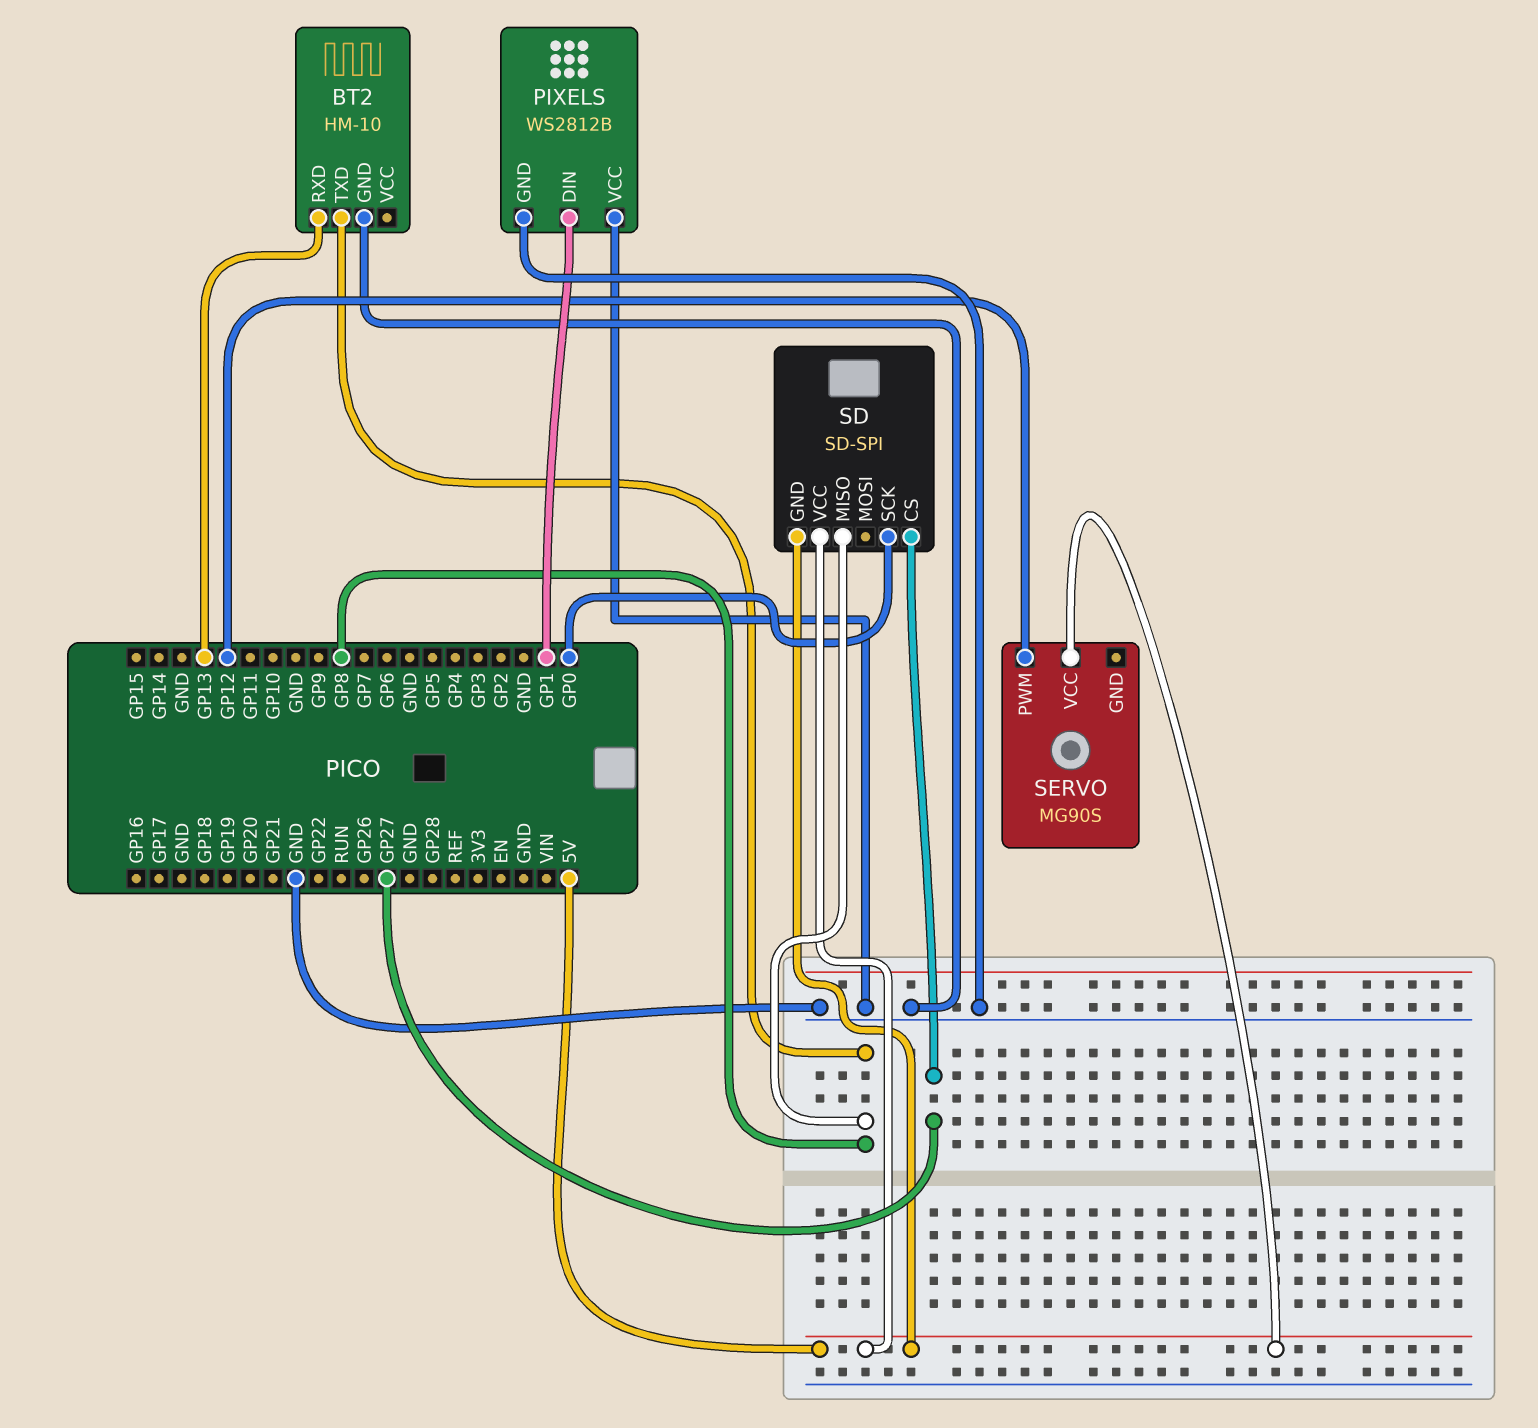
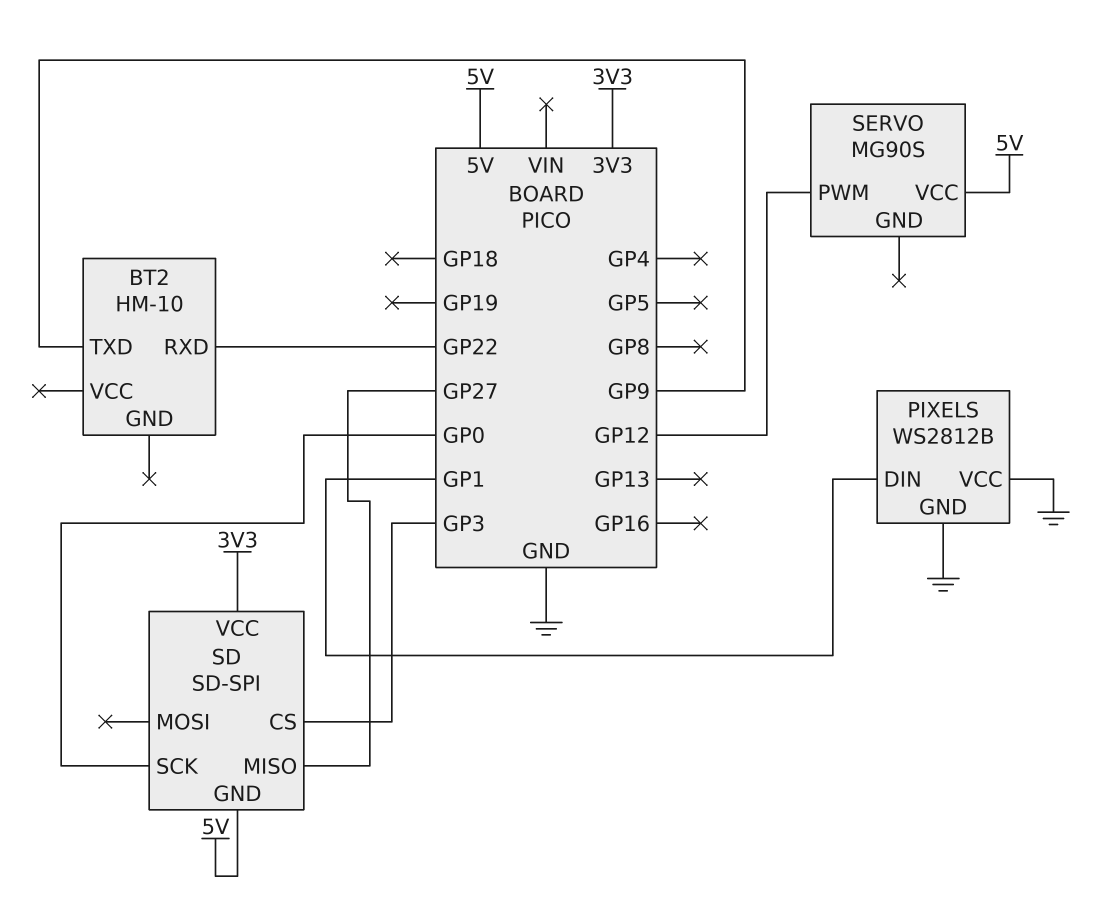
BT2 pin GND: GND -> none
BT2 pin RXD: GP13 -> GP22
BT2 pin TXD: GP8 -> GP9
SD pin CS: GP27 -> GP3
SD pin MISO: GP8 -> GP27
SD pin VCC: 5V -> 3V3

